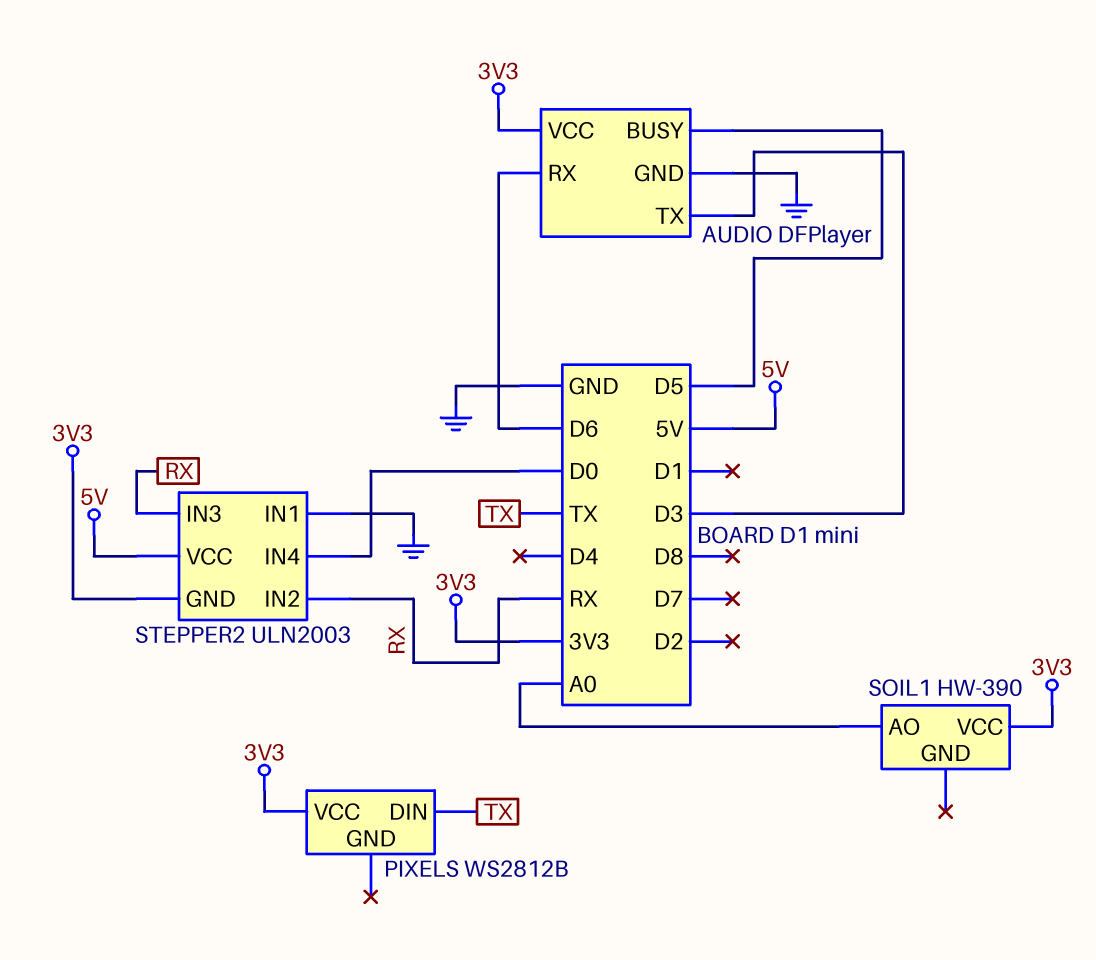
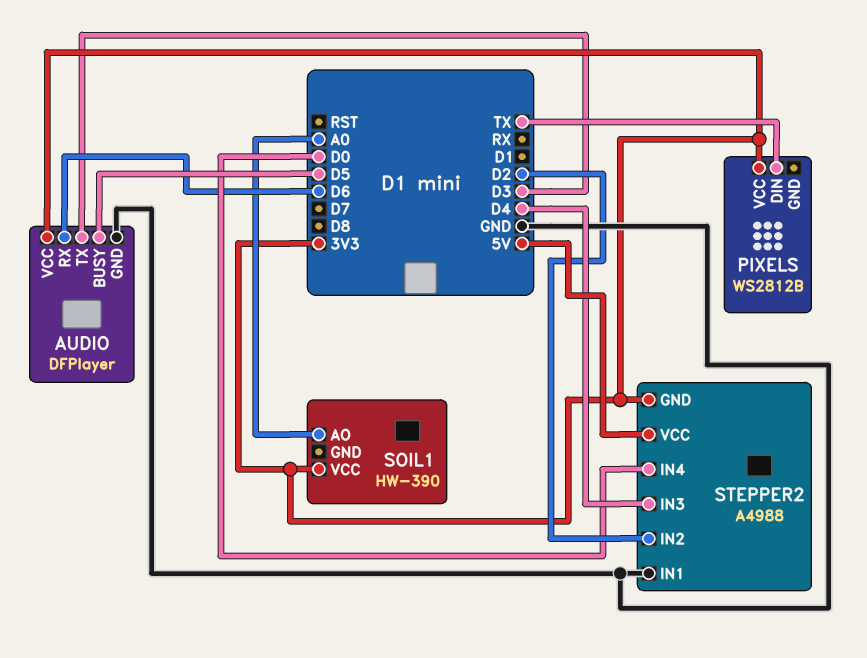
STEPPER2: ULN2003 -> A4988
STEPPER2 pin IN2: RX -> D2
STEPPER2 pin IN3: RX -> D4

